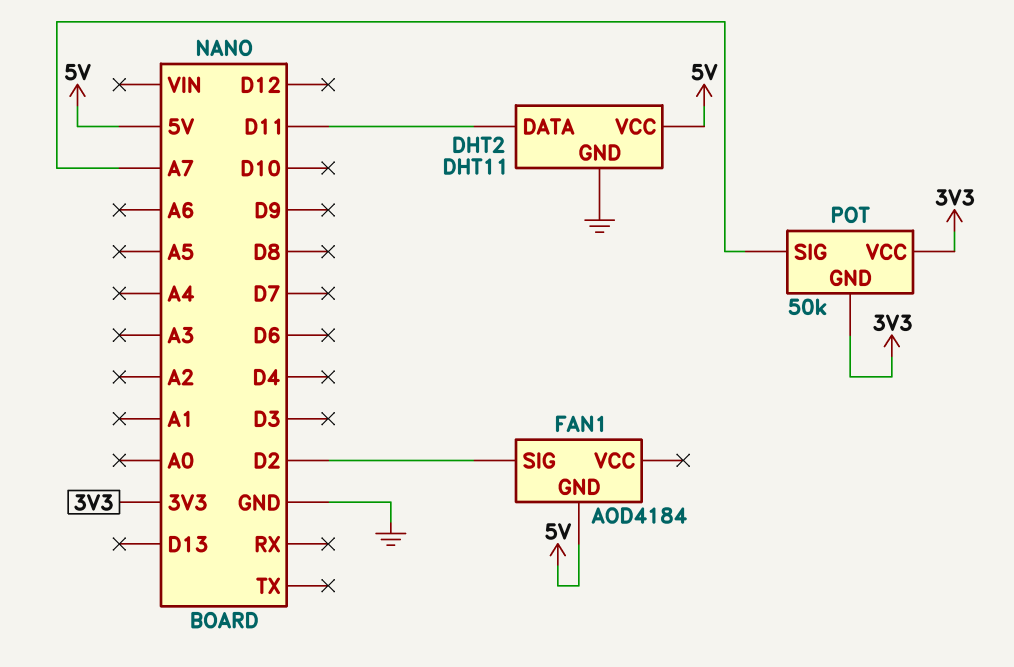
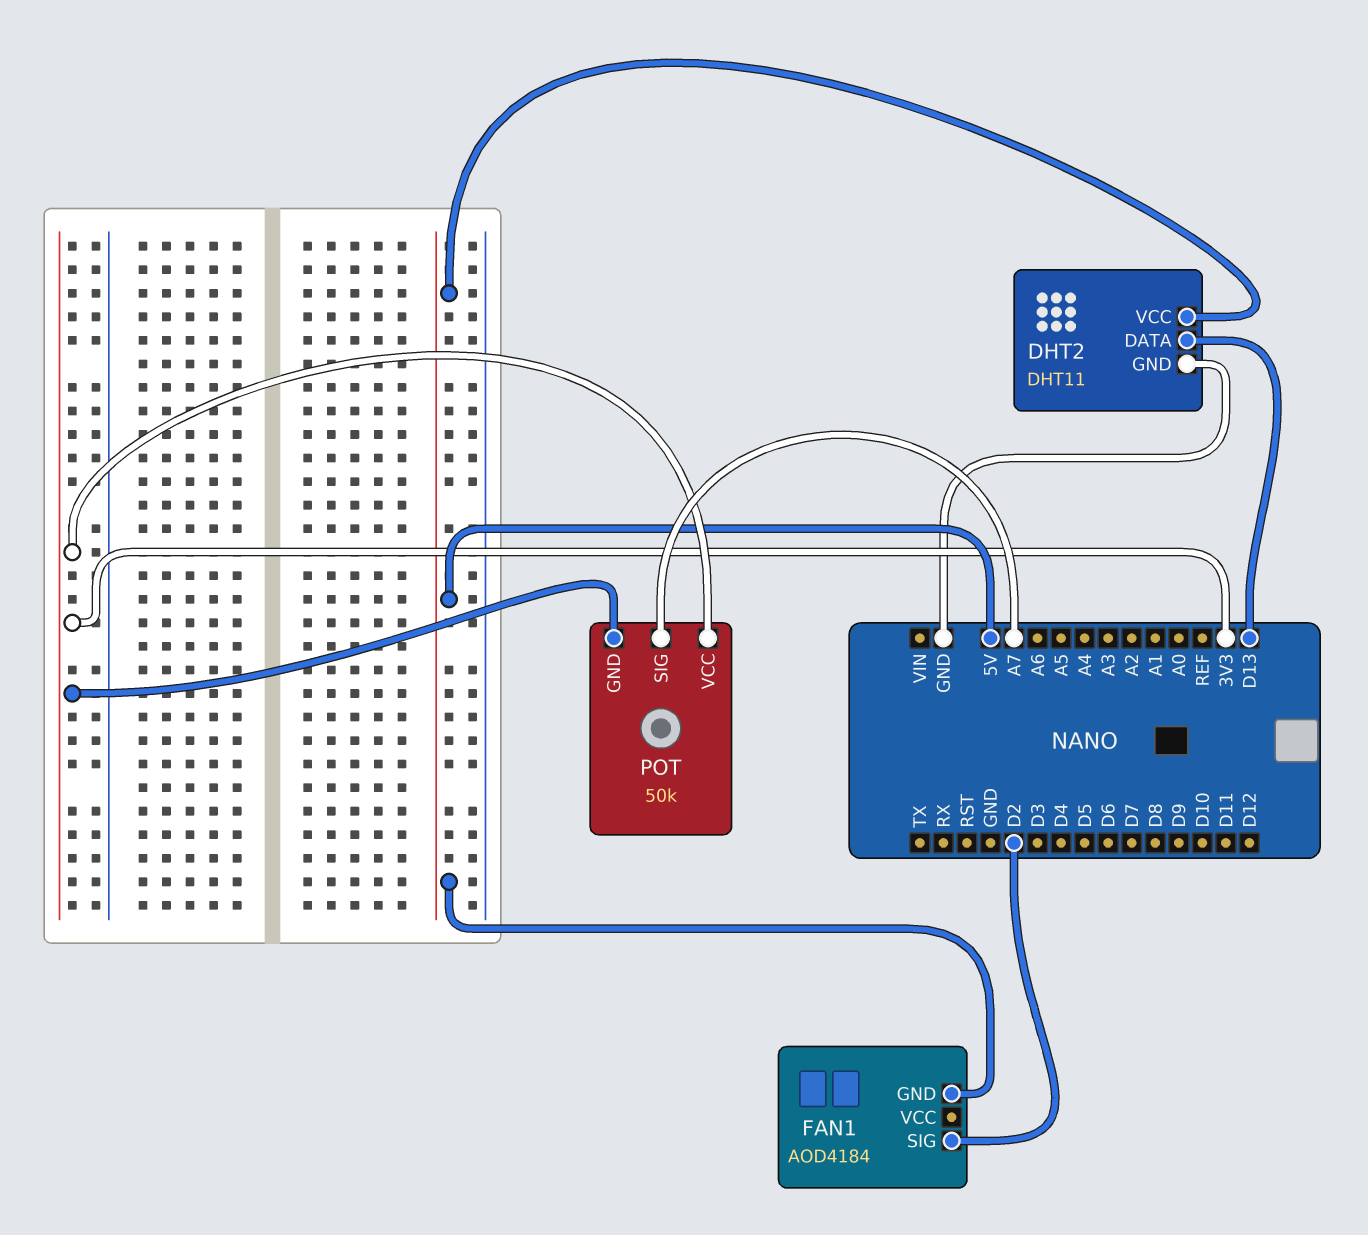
DHT2 pin DATA: D11 -> D13

